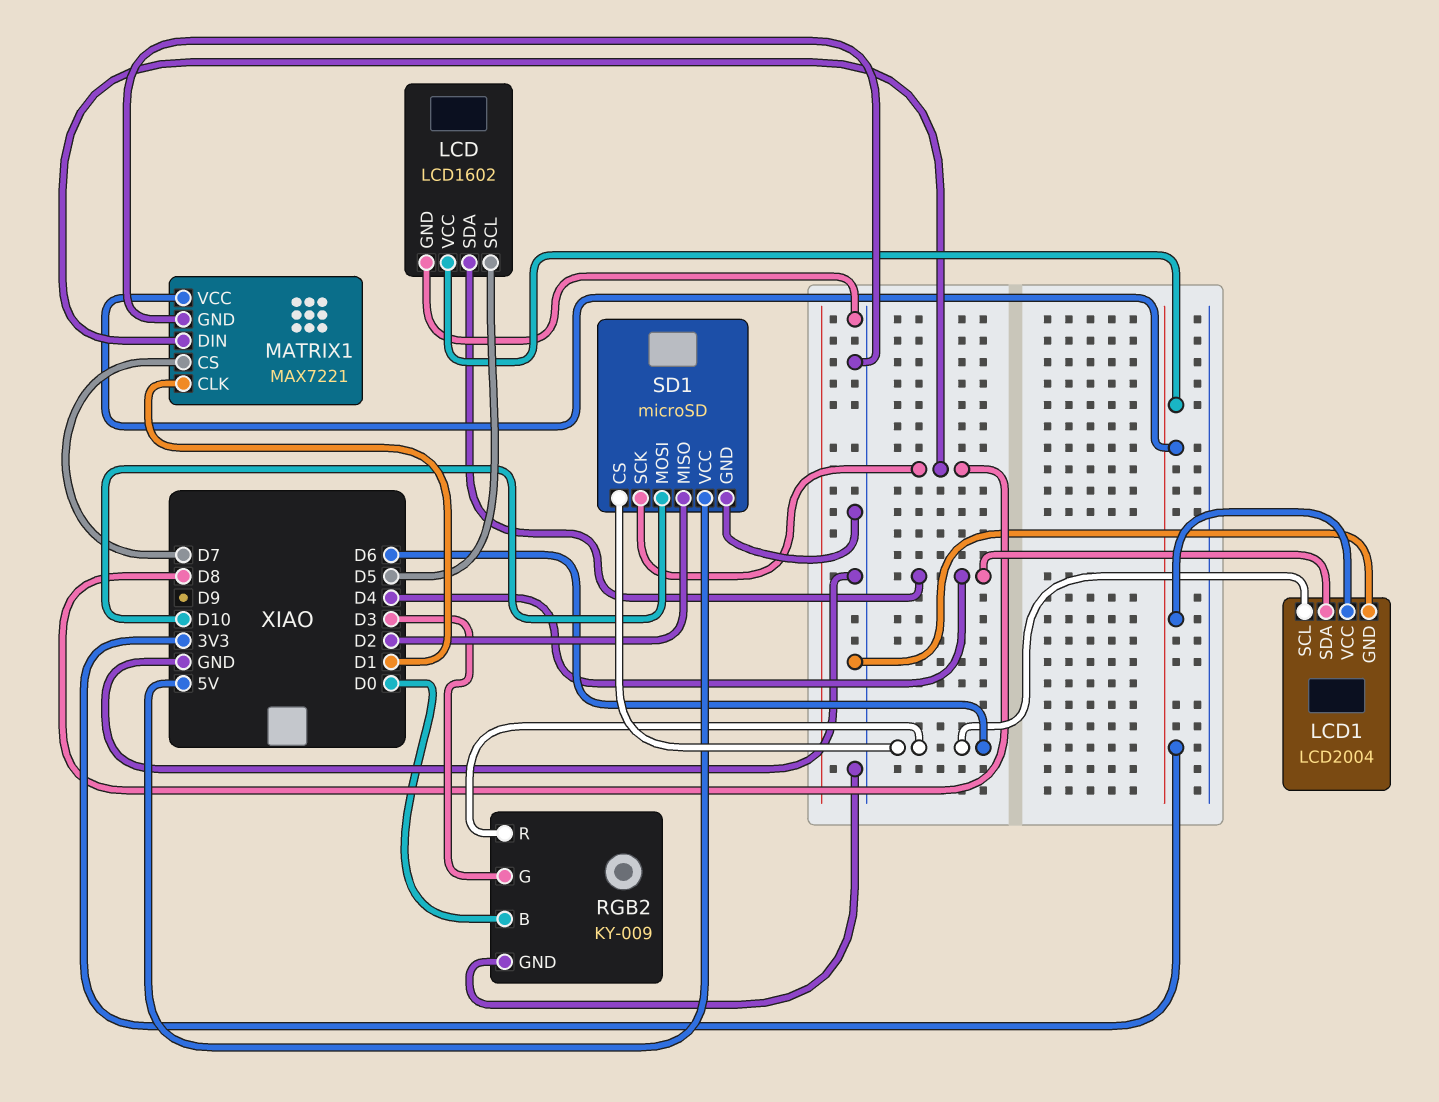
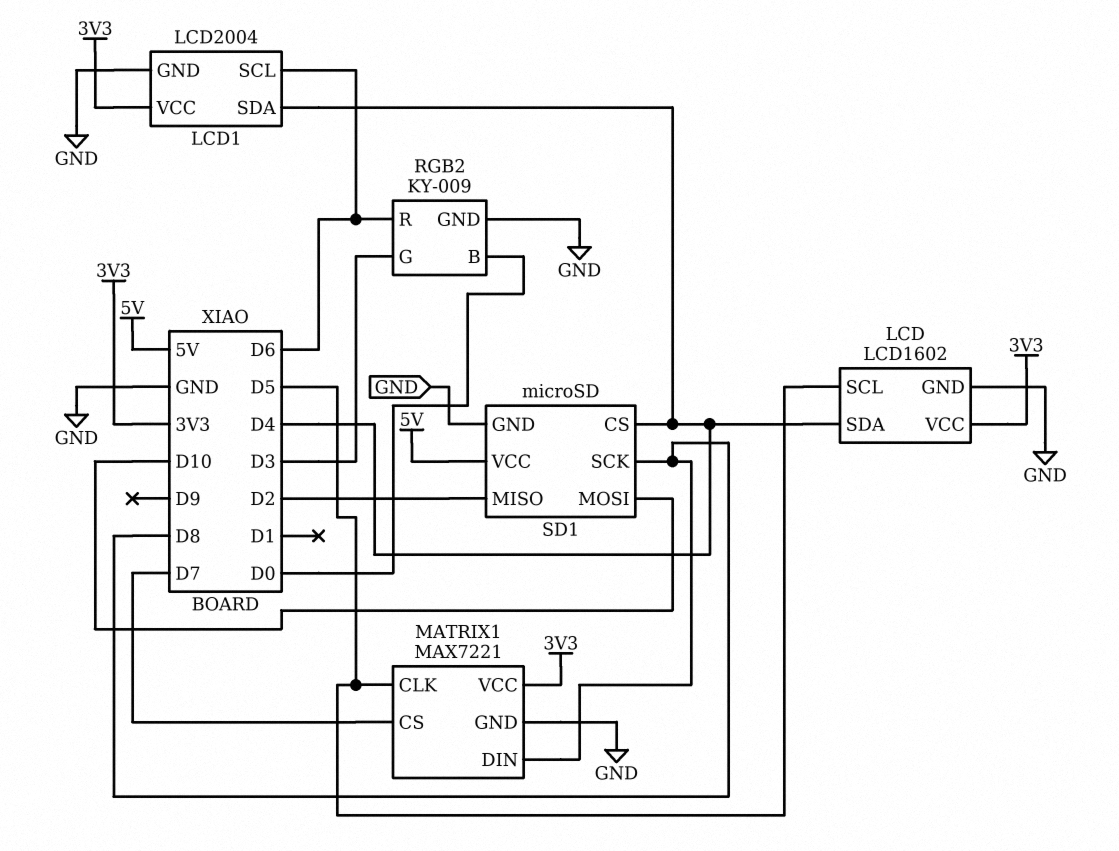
MATRIX1 pin CLK: D1 -> D5
SD1 pin CS: D6 -> D4

